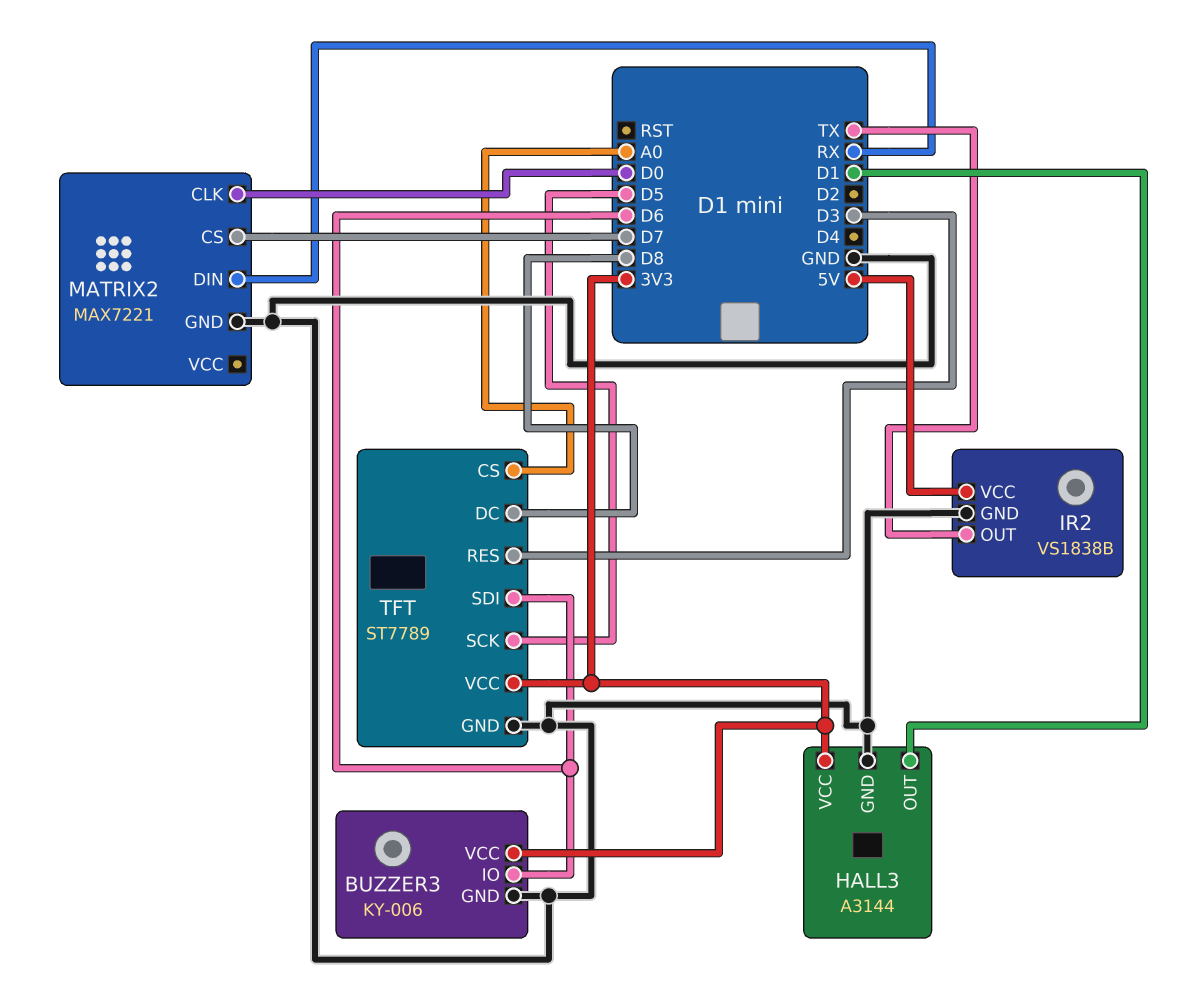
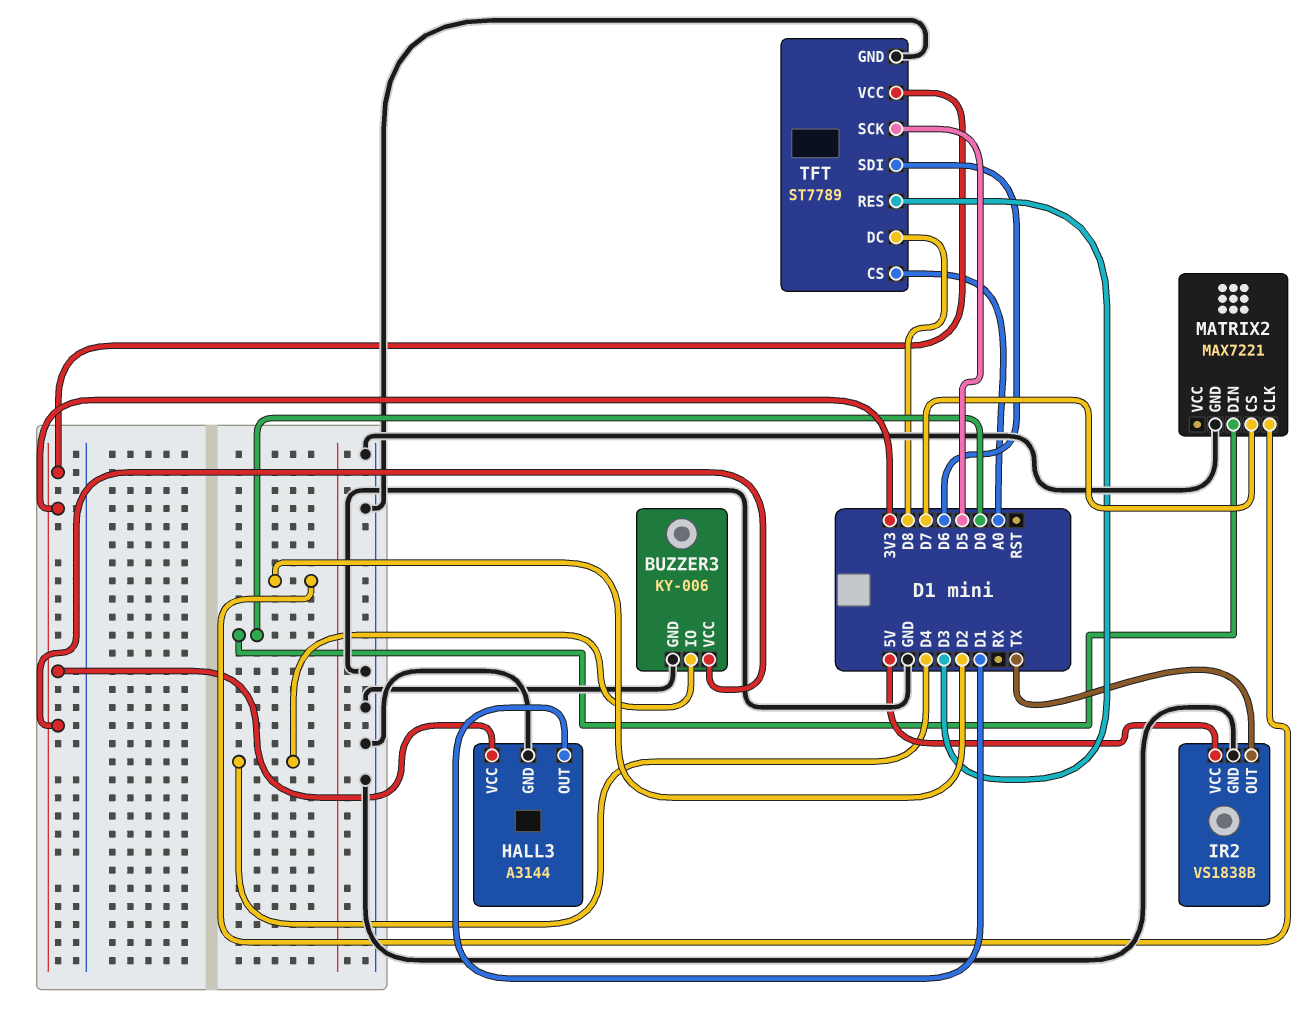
BUZZER3 pin IO: D6 -> D4
MATRIX2 pin CLK: D0 -> D2
MATRIX2 pin DIN: RX -> D0

